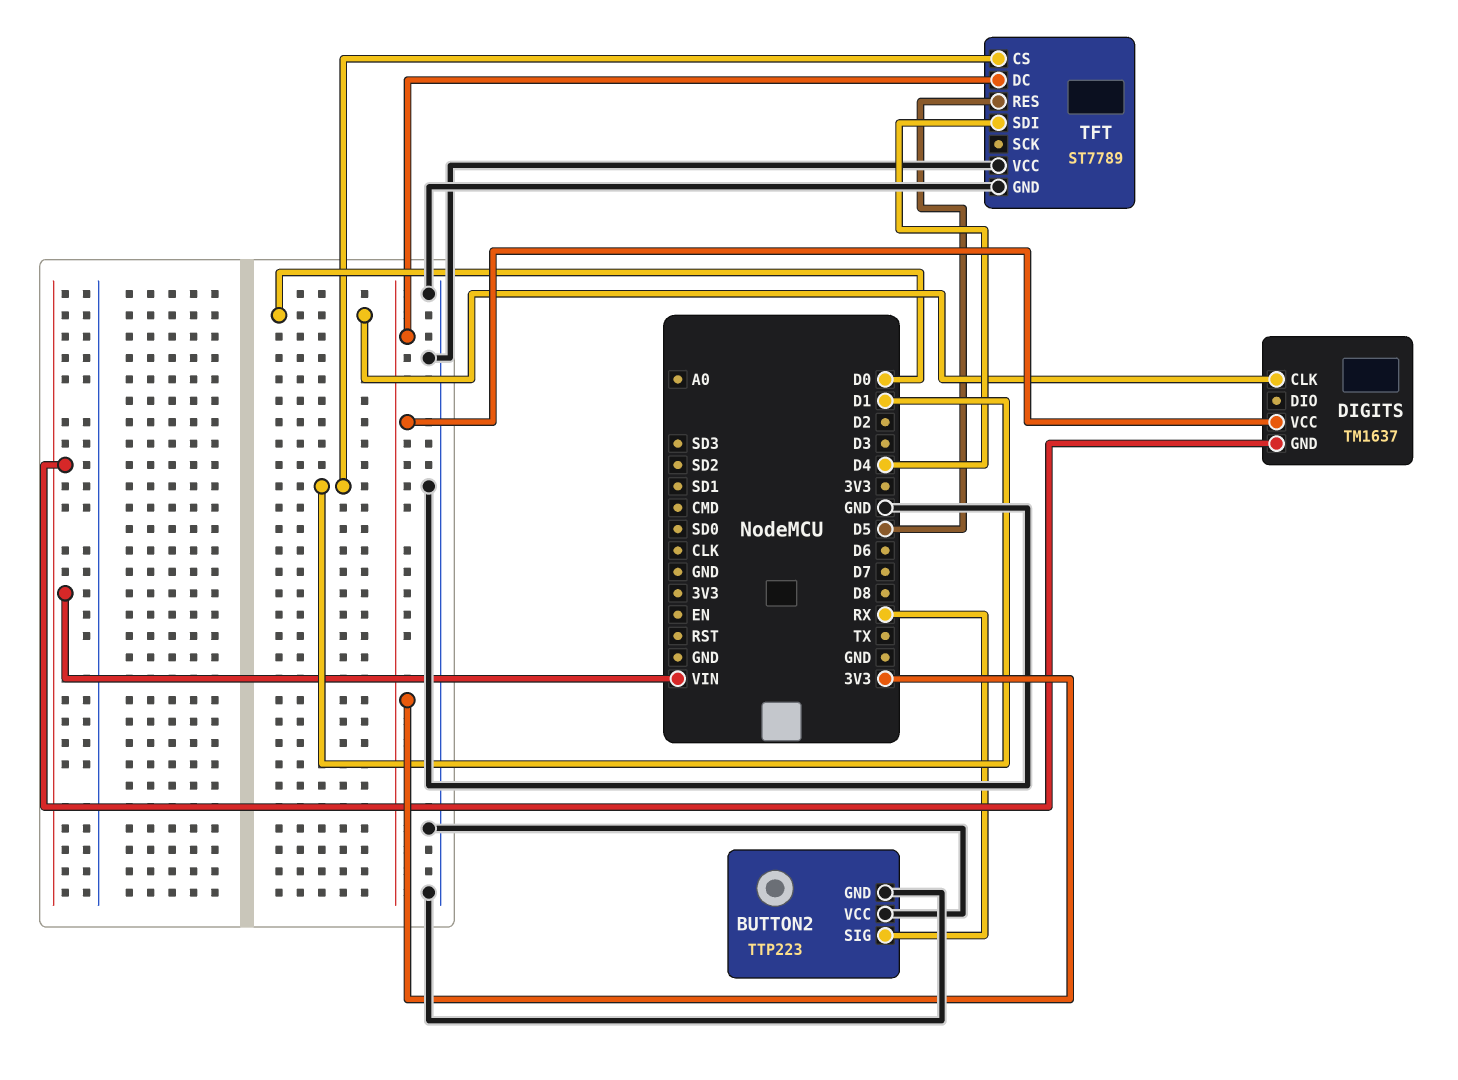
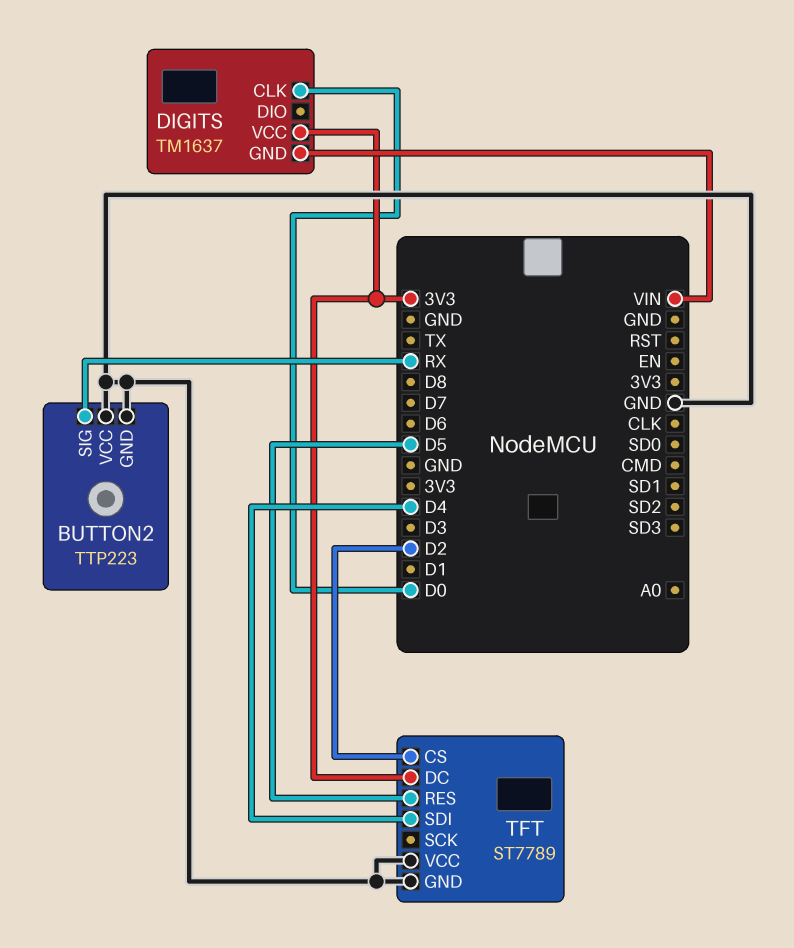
TFT pin CS: D1 -> D2

